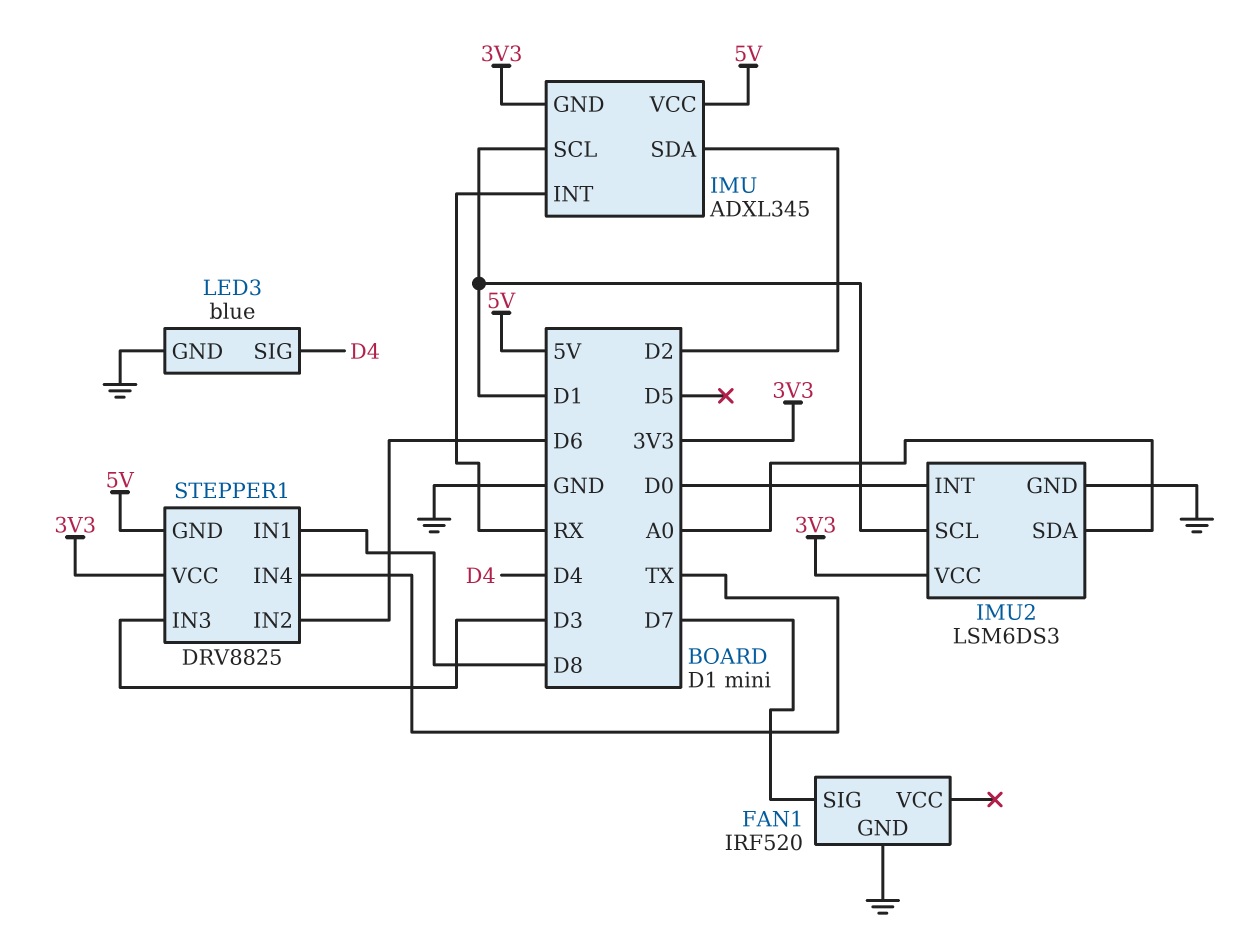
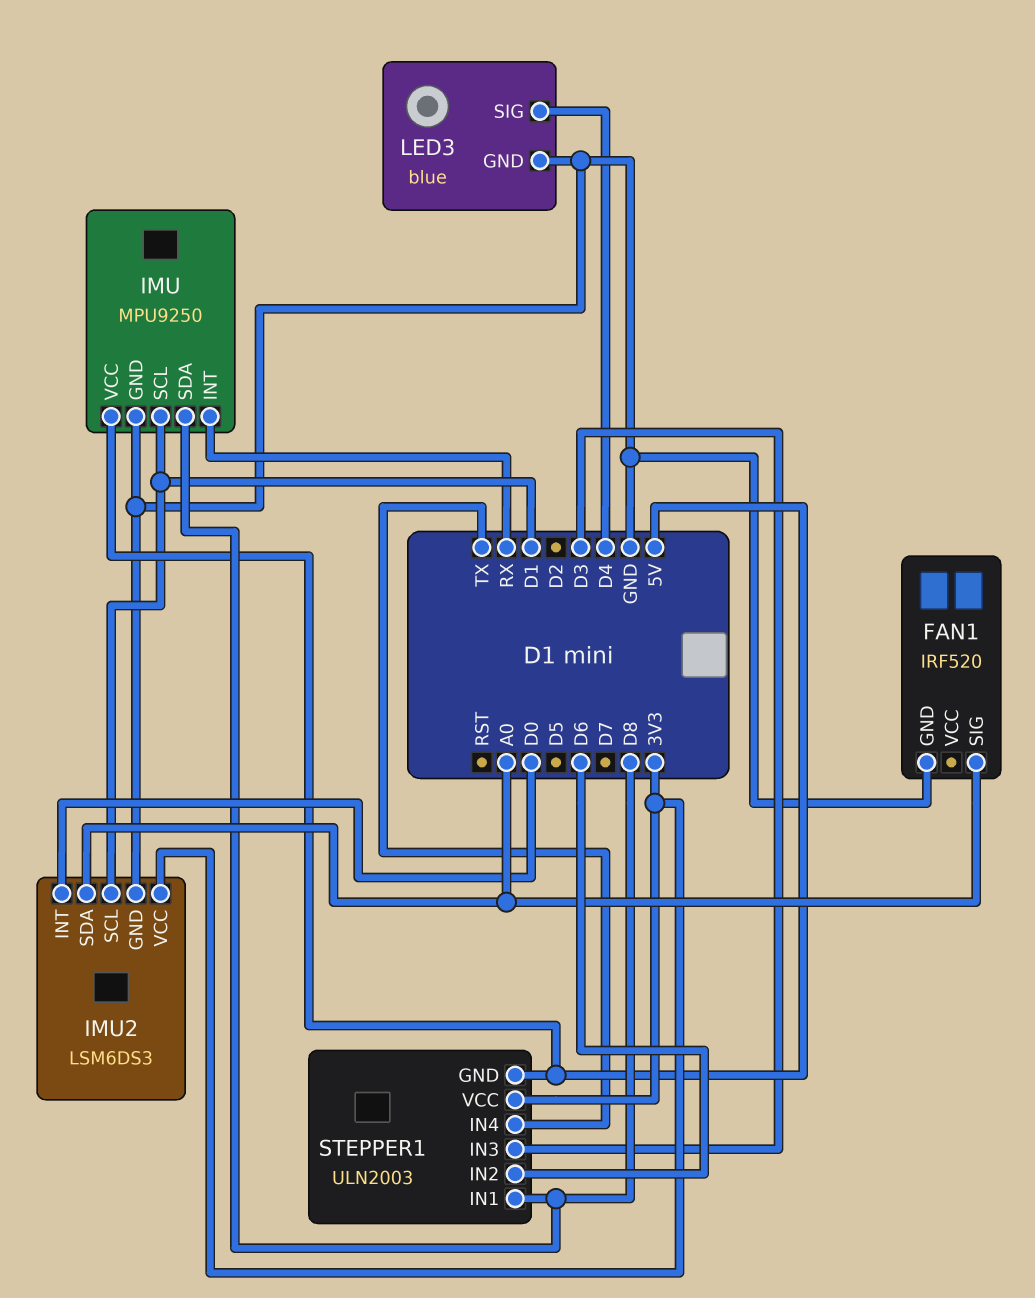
FAN1 pin SIG: D7 -> A0
IMU: ADXL345 -> MPU9250
IMU pin GND: 3V3 -> GND
IMU pin SDA: D2 -> D8
STEPPER1: DRV8825 -> ULN2003

